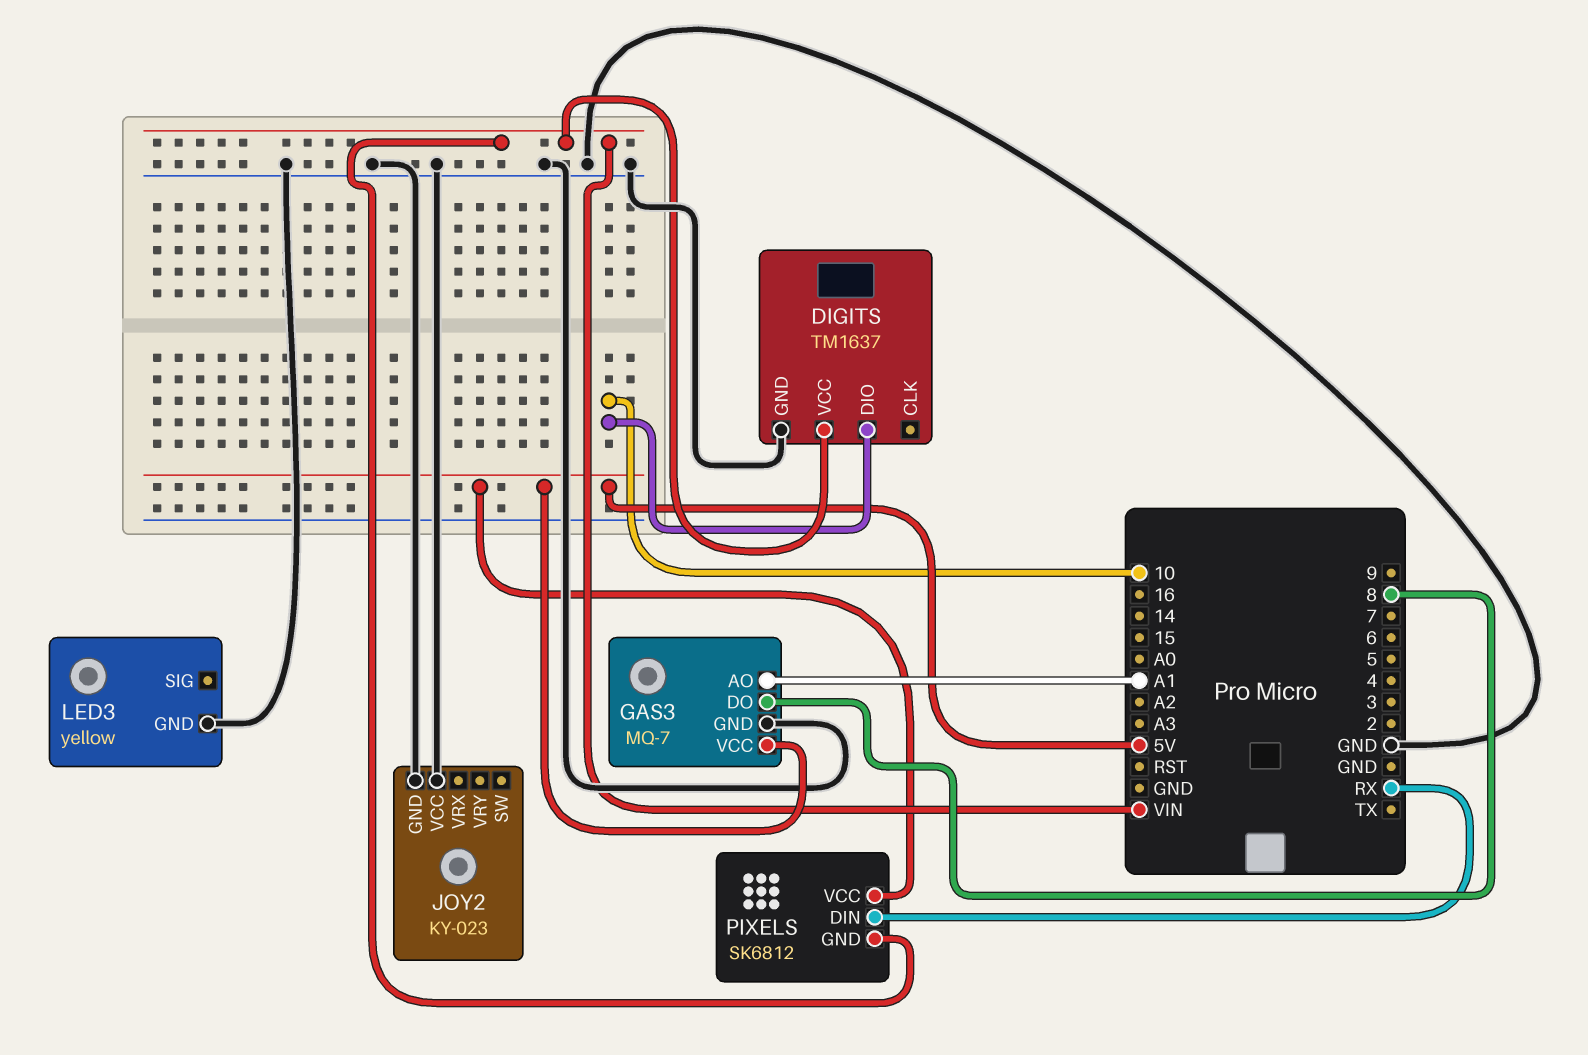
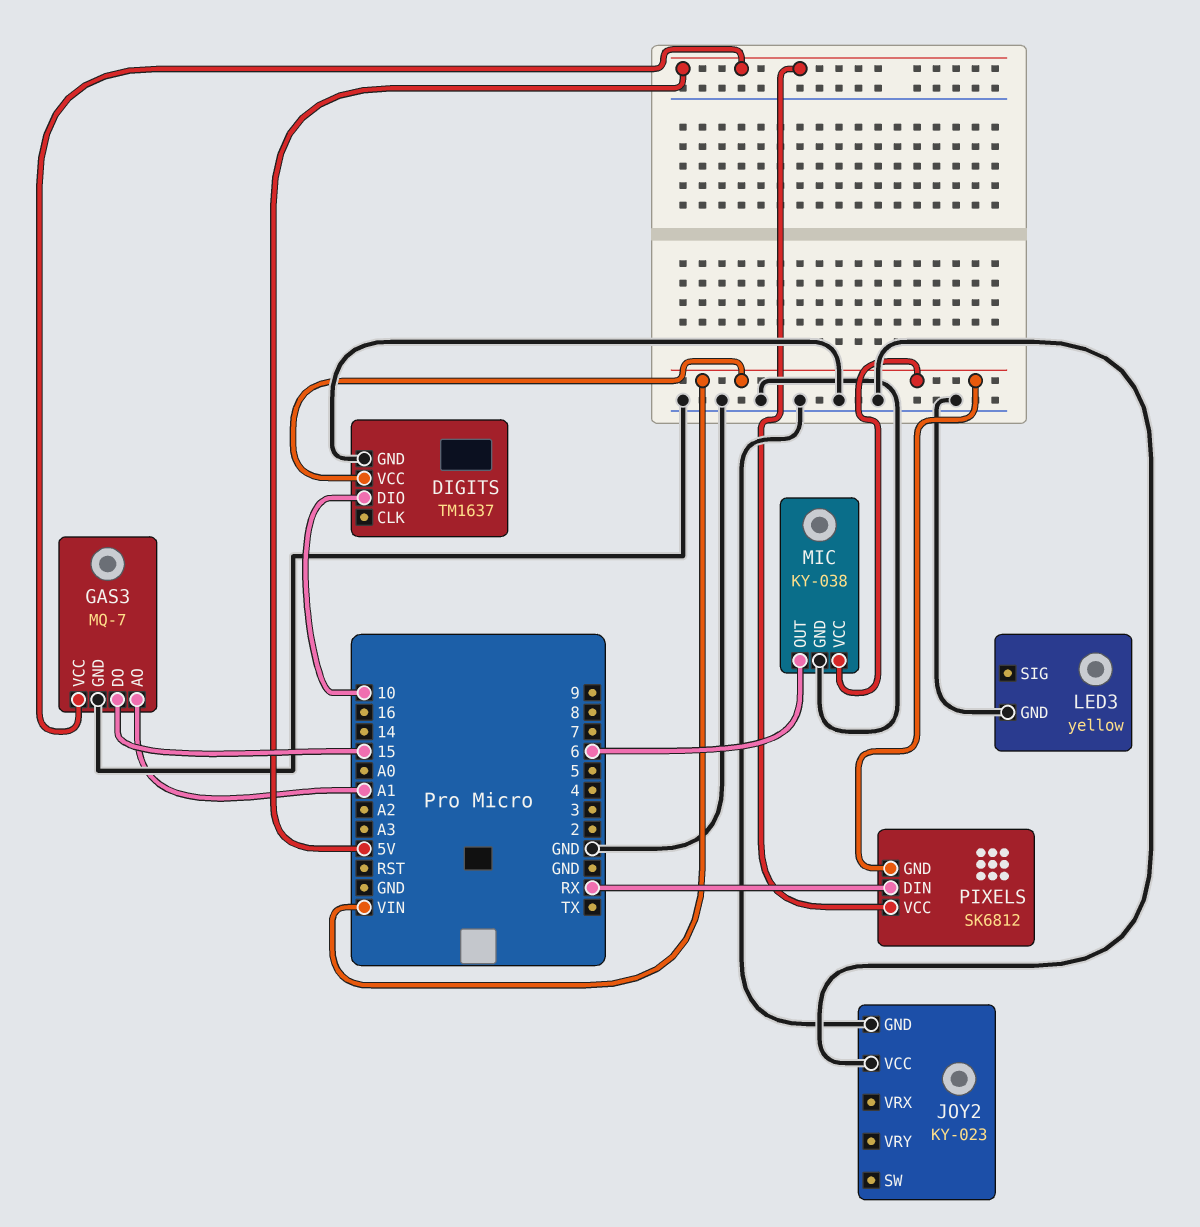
GAS3 pin DO: 8 -> 15
MIC: none -> KY-038
MIC pin GND: none -> GND
MIC pin OUT: none -> 6
MIC pin VCC: none -> VIN

